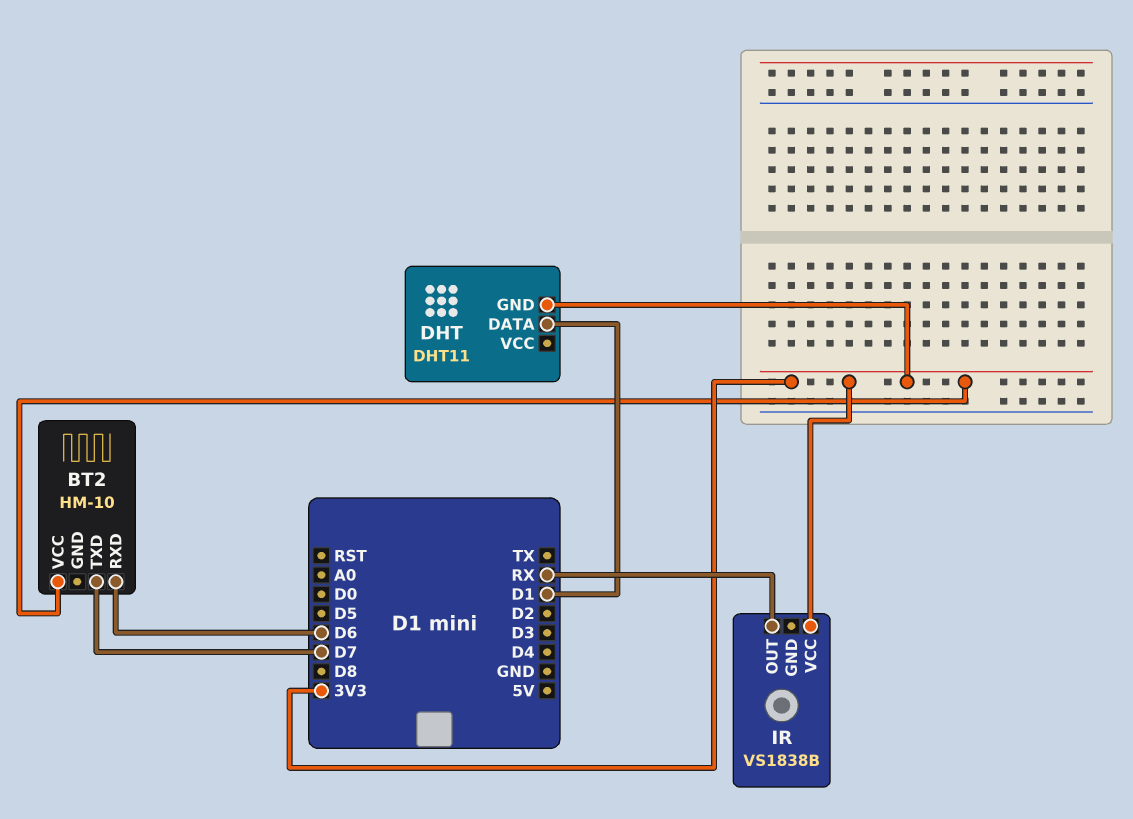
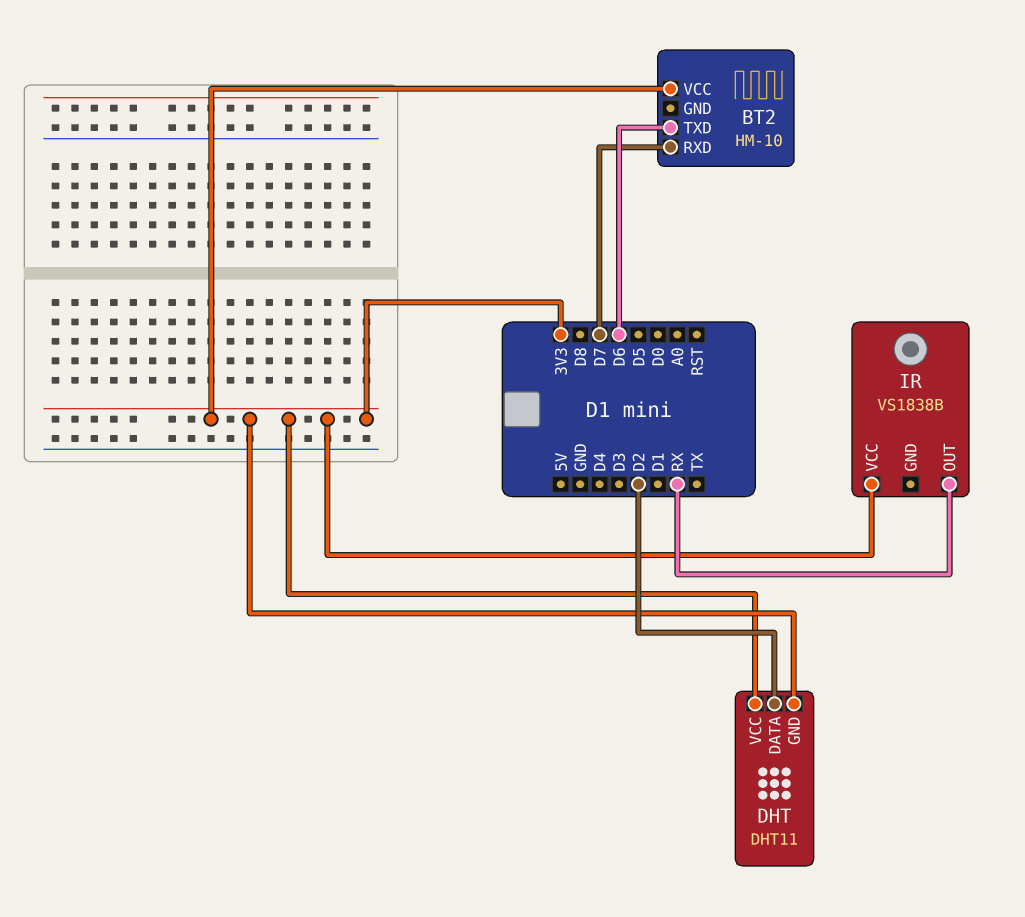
BT2 pin RXD: D6 -> D7
BT2 pin TXD: D7 -> D6
DHT pin DATA: D1 -> D2
DHT pin VCC: none -> 3V3

